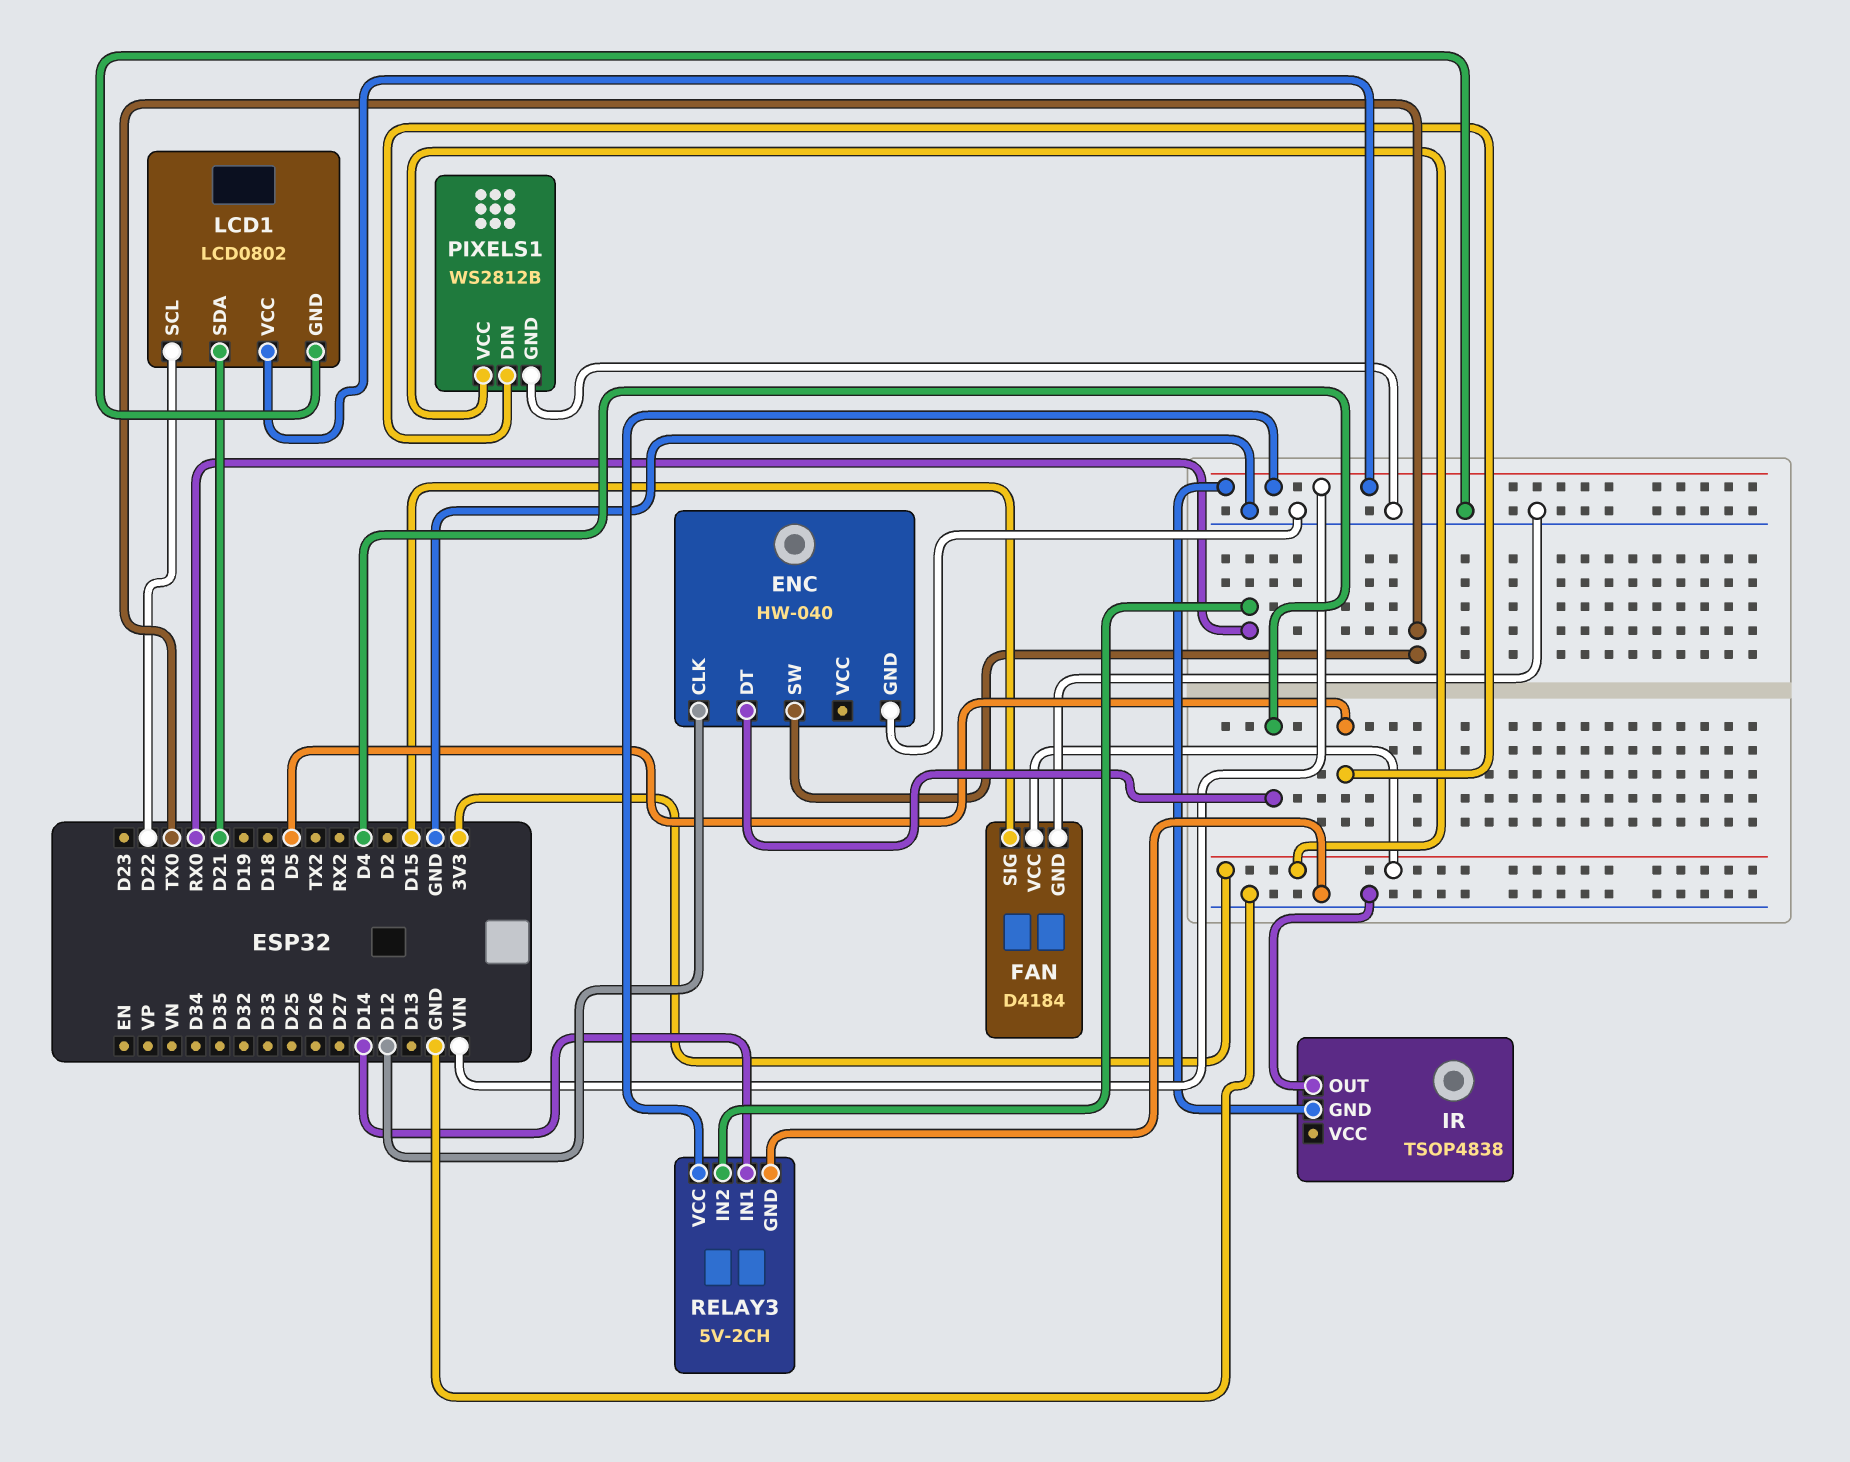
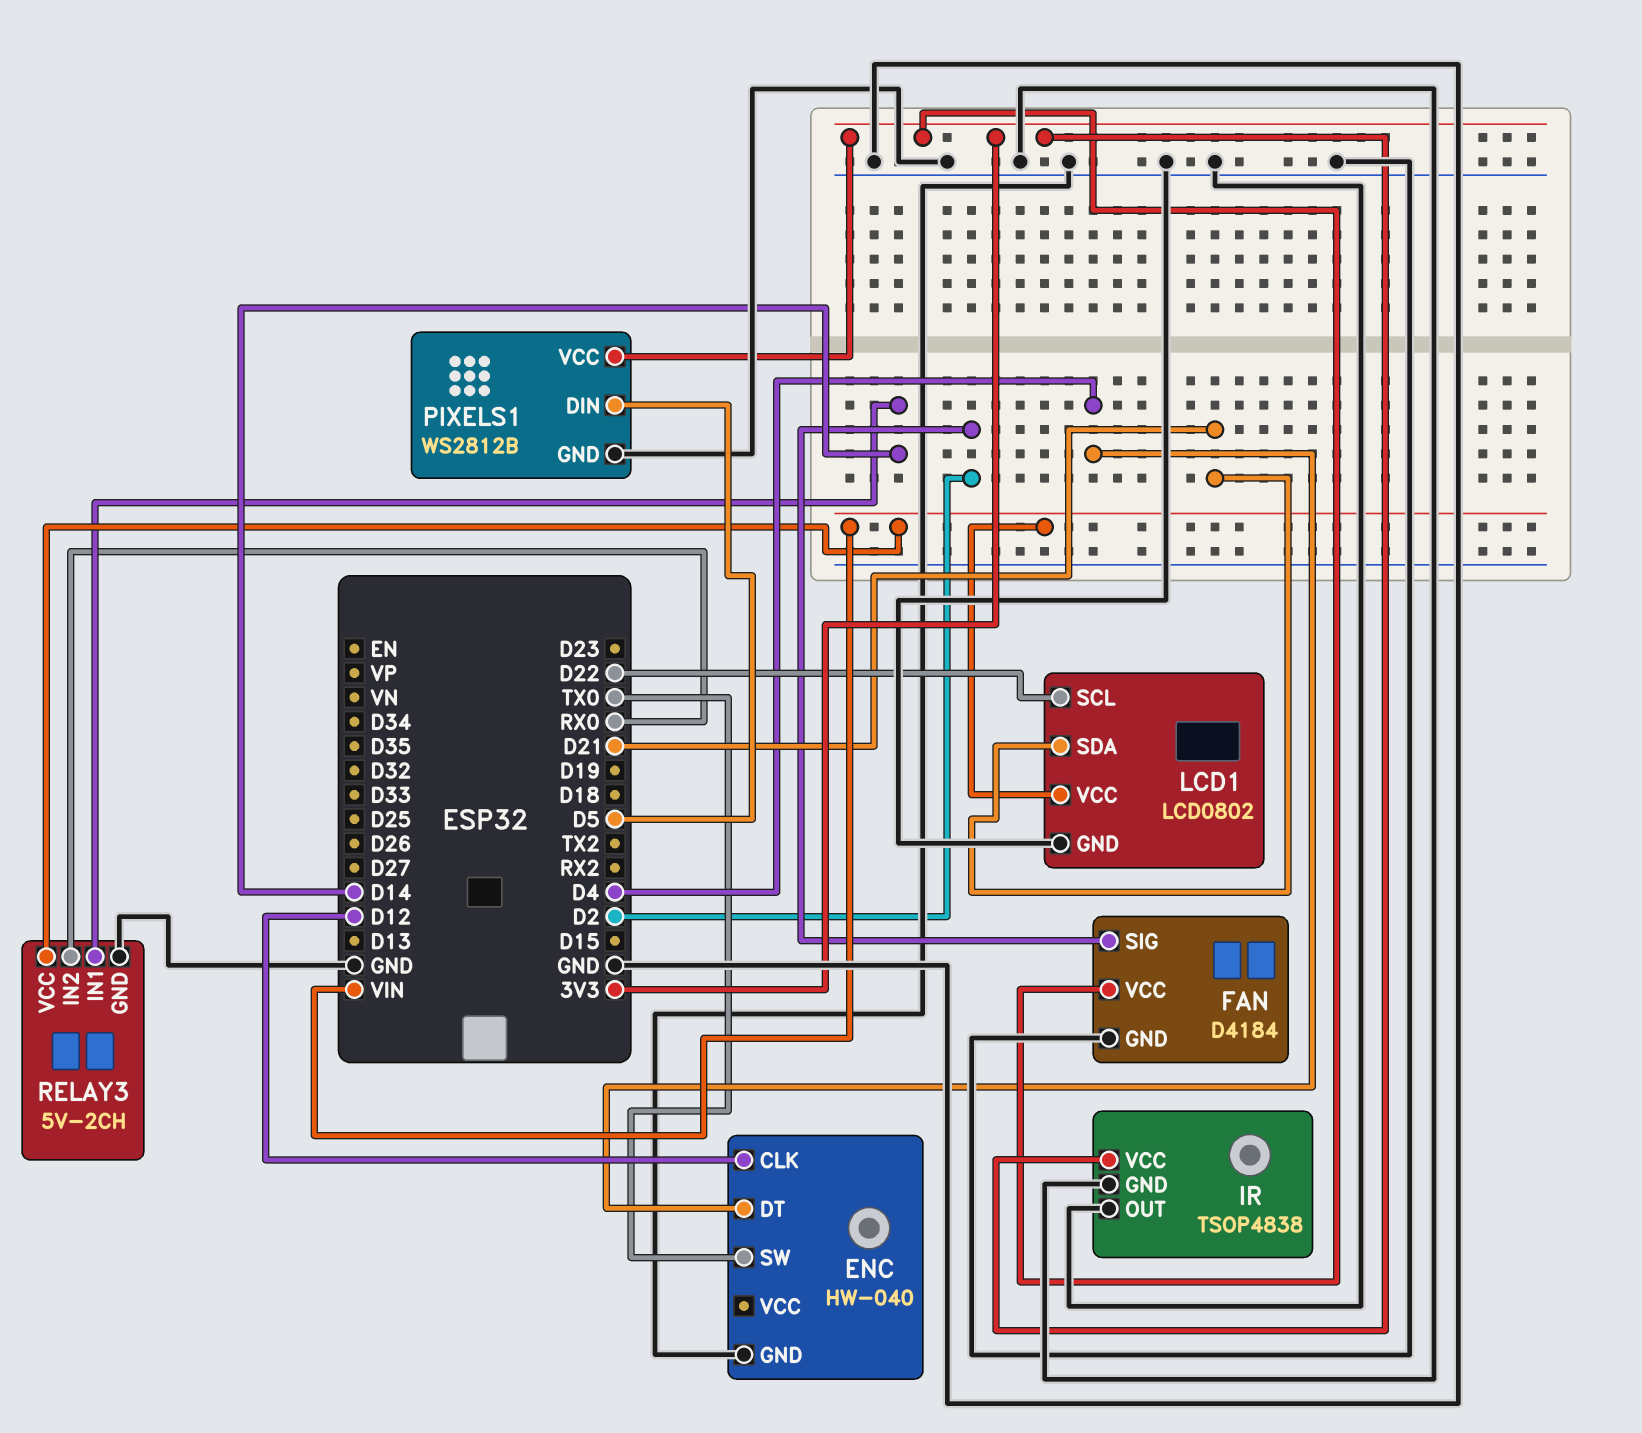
FAN pin SIG: D15 -> D2
IR pin GND: VIN -> GND
IR pin VCC: none -> 3V3

